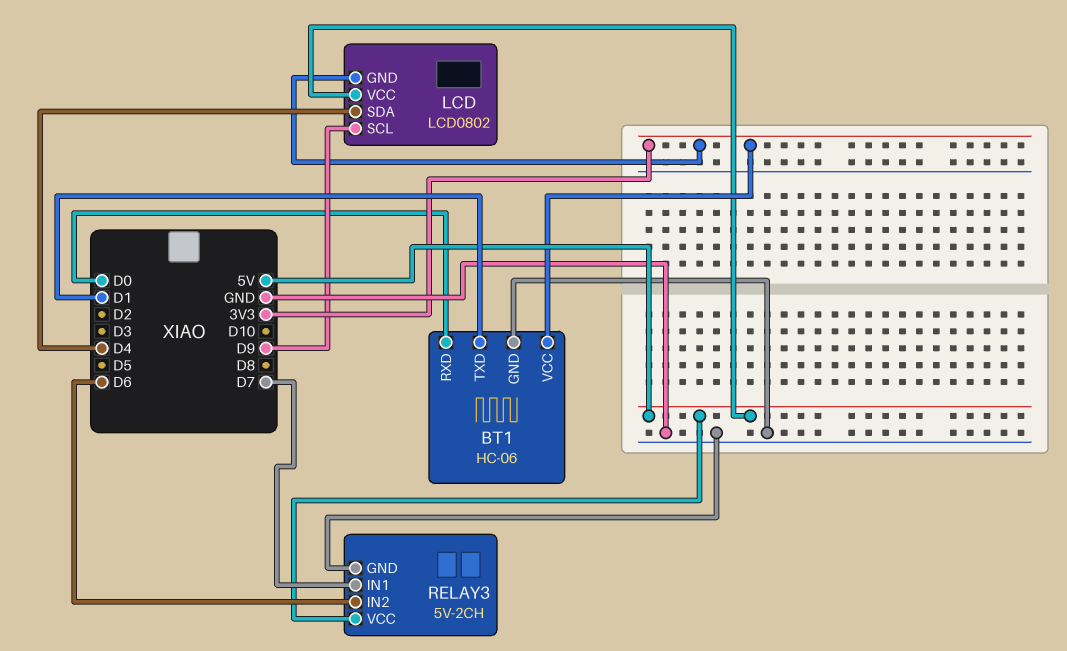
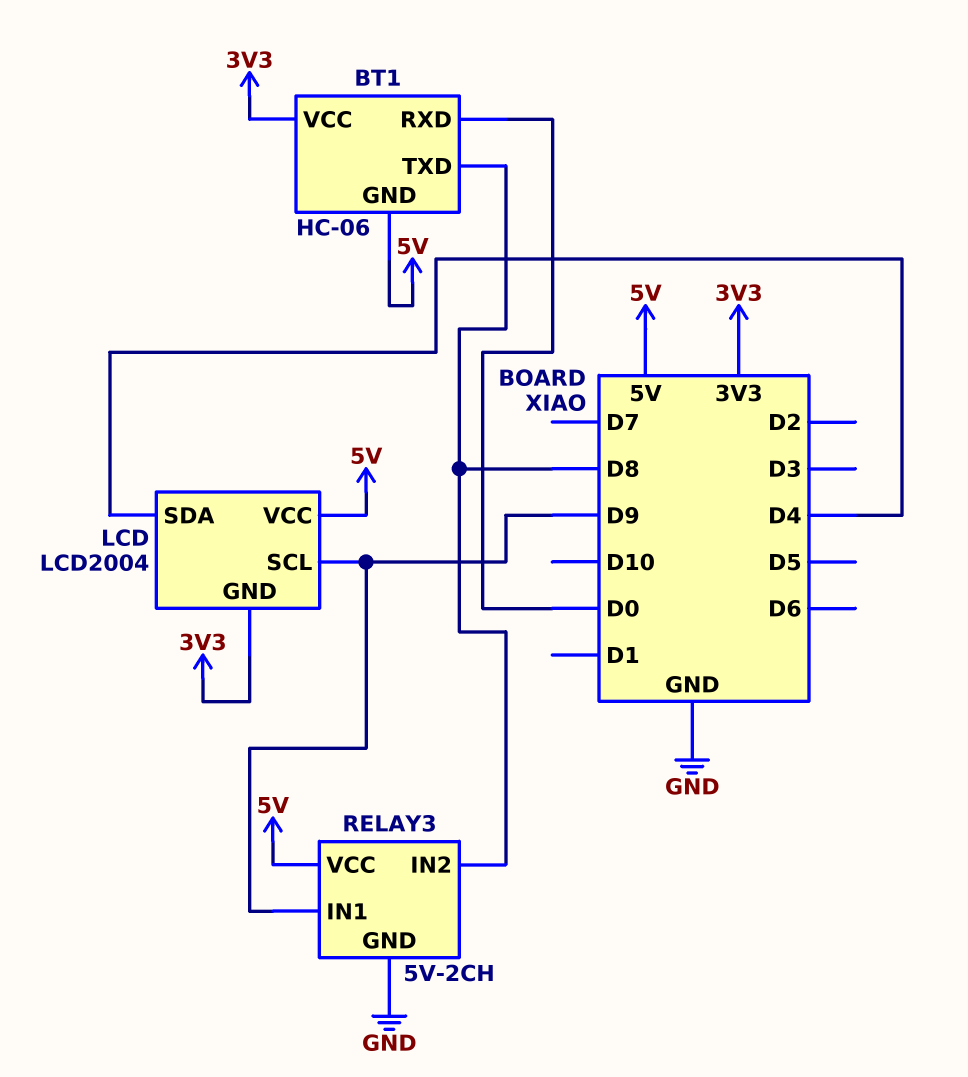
BT1 pin GND: GND -> 5V
BT1 pin TXD: D1 -> D8
LCD: LCD0802 -> LCD2004
RELAY3 pin IN1: D7 -> D9
RELAY3 pin IN2: D6 -> D8

